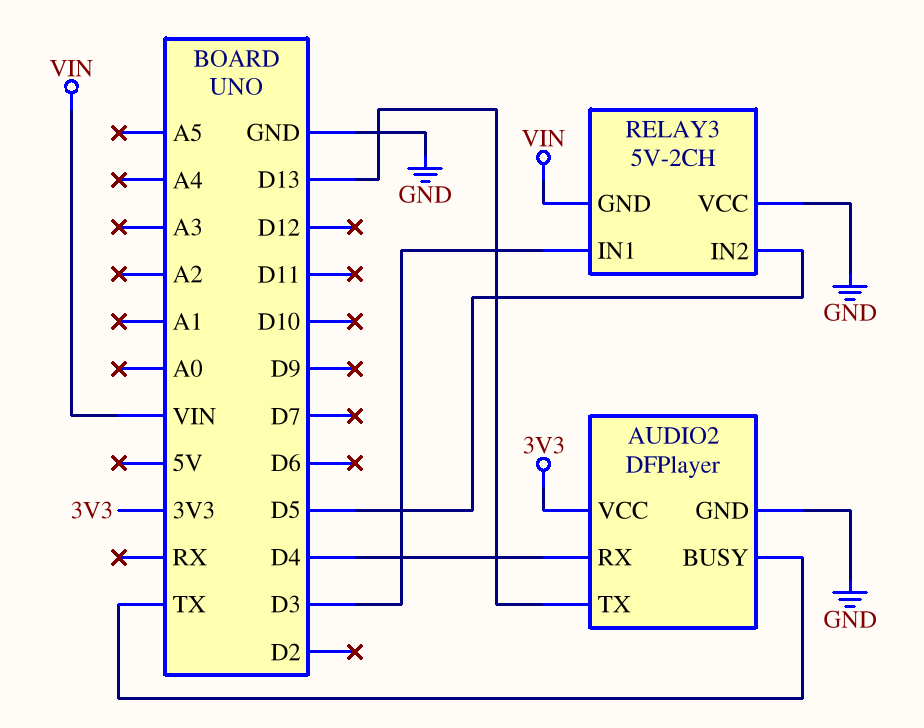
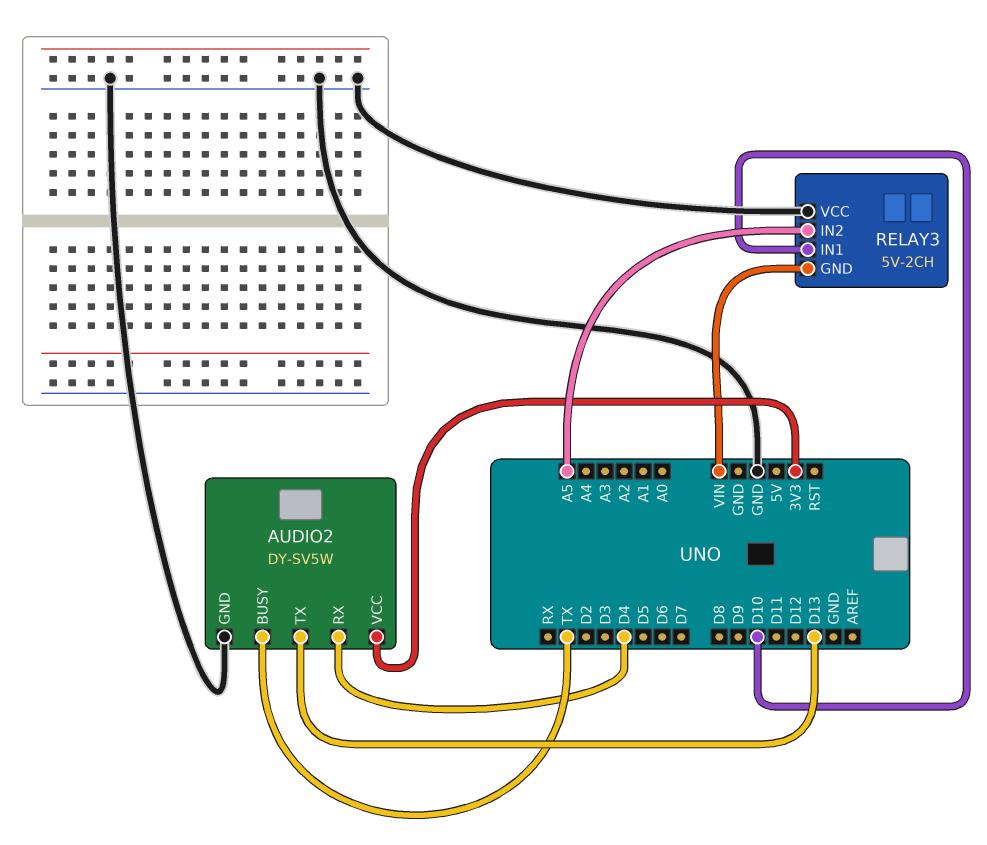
AUDIO2: DFPlayer -> DY-SV5W
RELAY3 pin IN1: D3 -> D10
RELAY3 pin IN2: D5 -> A5

